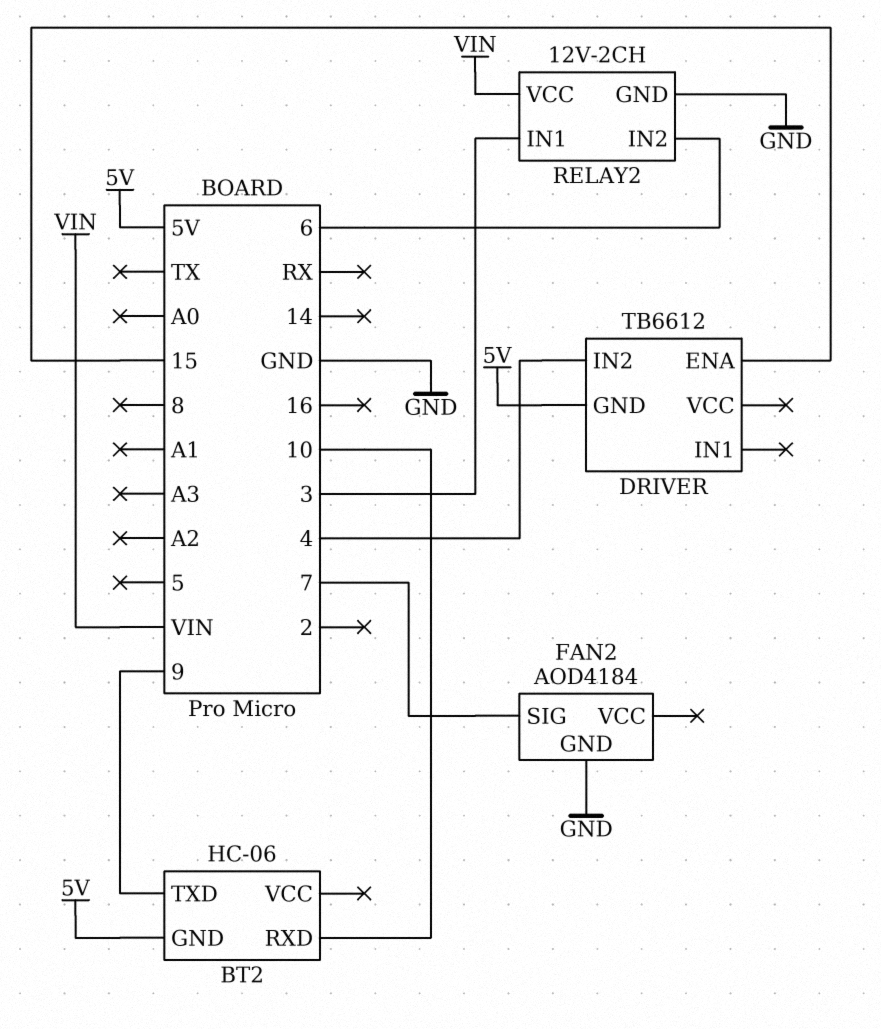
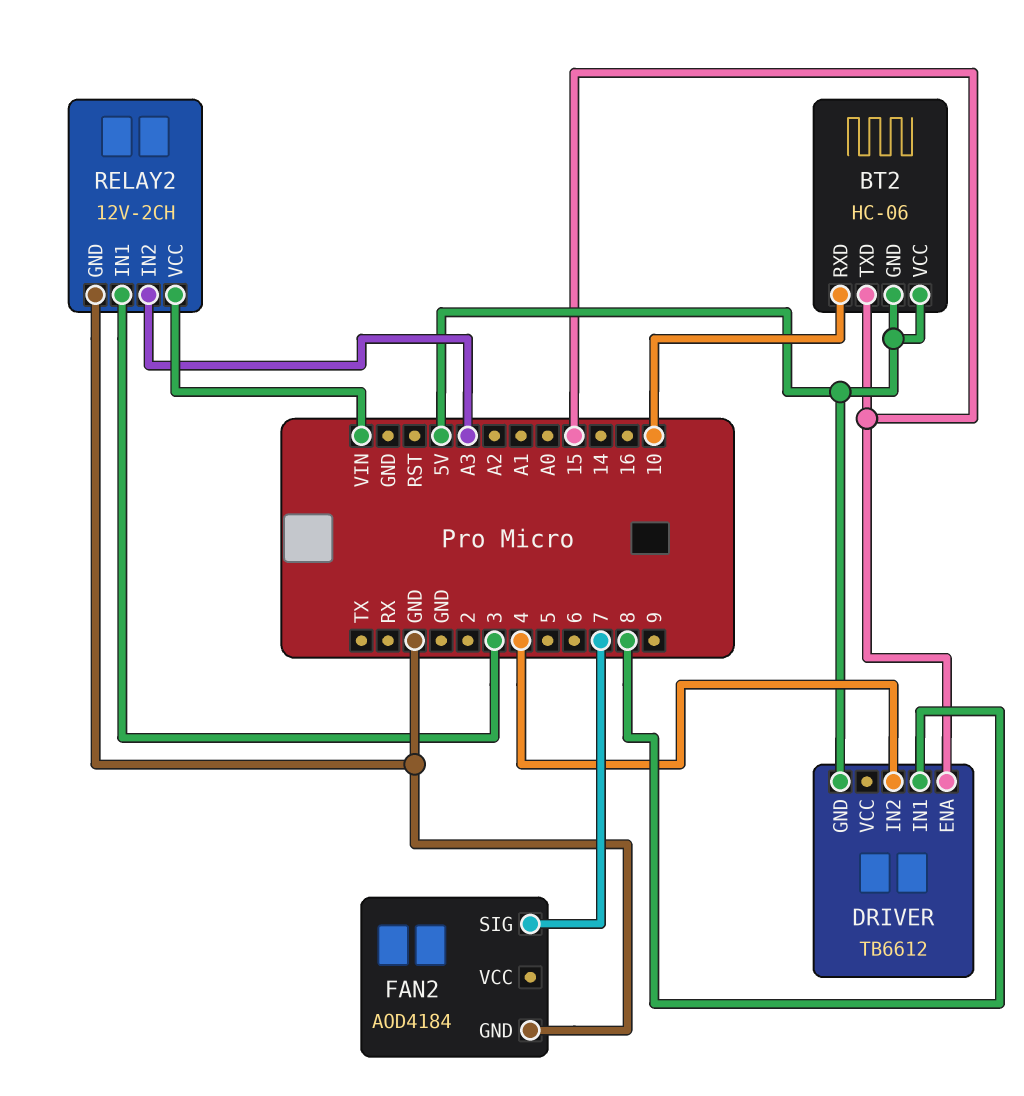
BT2 pin TXD: 9 -> 15
BT2 pin VCC: none -> 5V
DRIVER pin IN1: none -> 8
RELAY2 pin IN2: 6 -> A3

